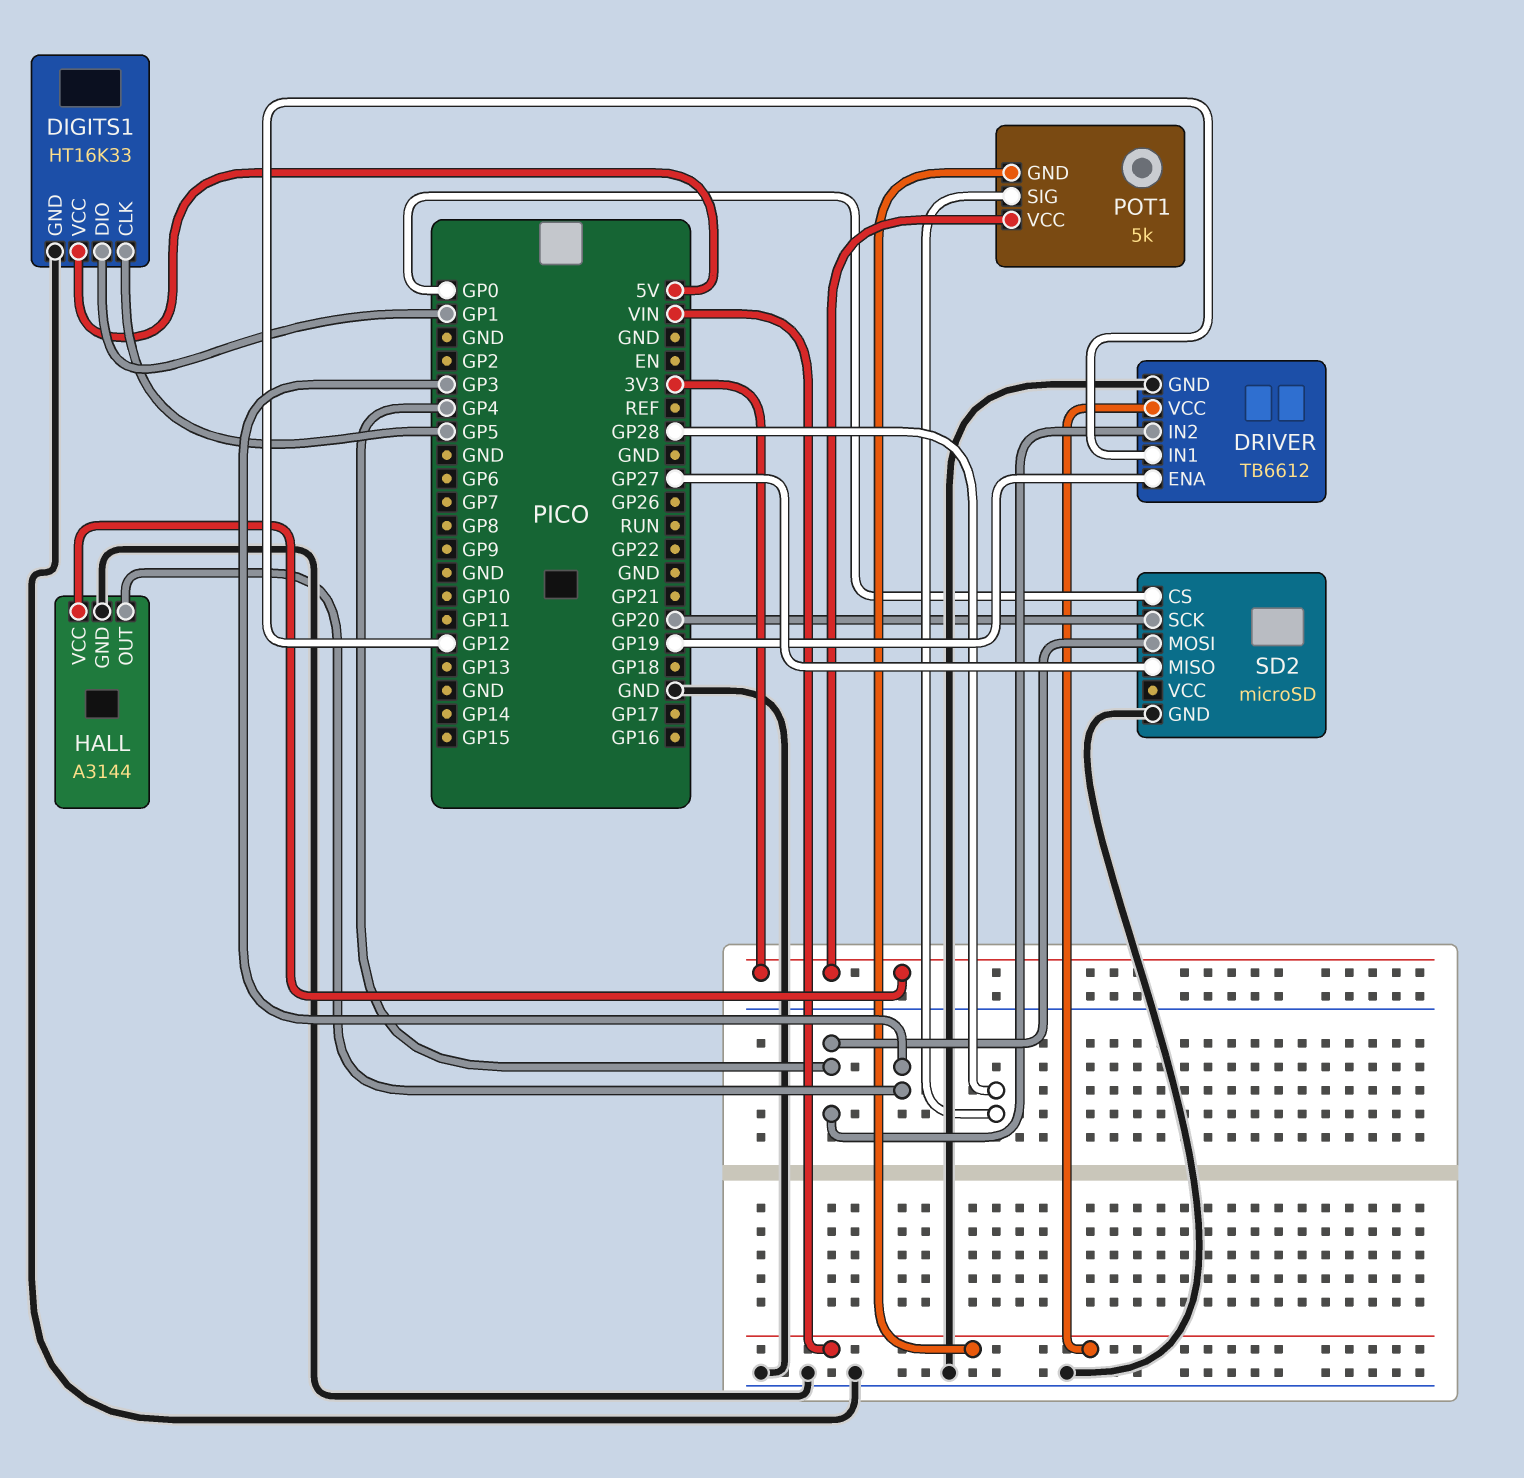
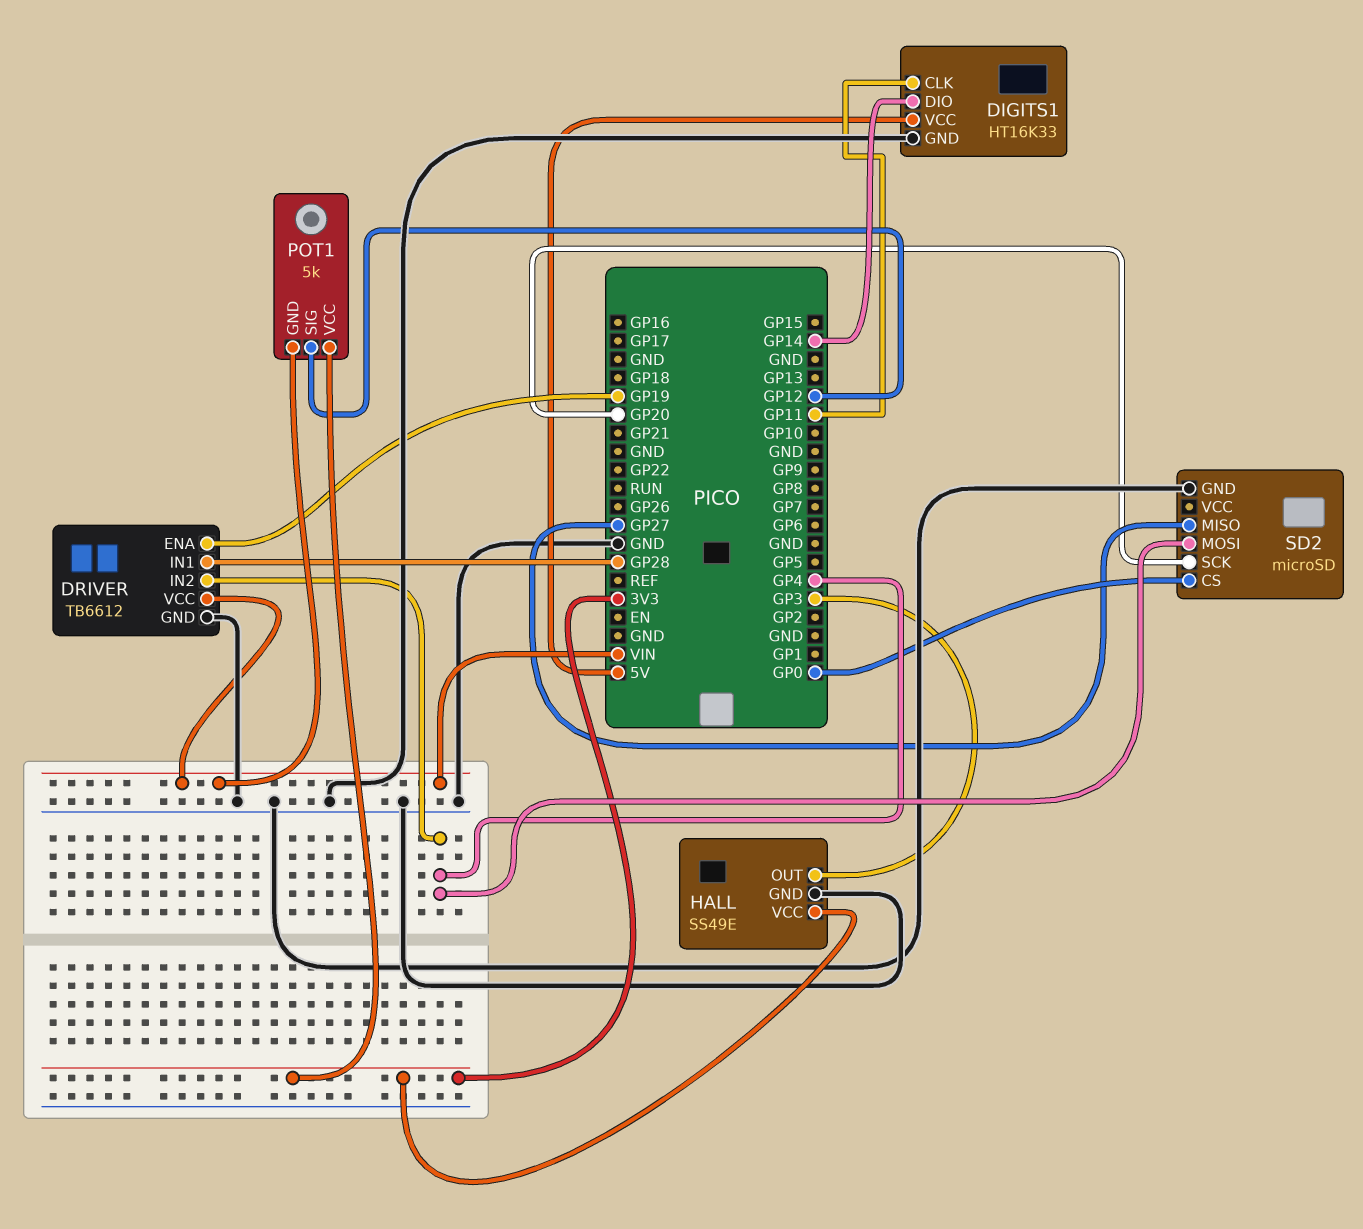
DIGITS1 pin CLK: GP5 -> GP11
DIGITS1 pin DIO: GP1 -> GP14
DRIVER pin IN1: GP12 -> GP28
HALL: A3144 -> SS49E
POT1 pin SIG: GP28 -> GP12

